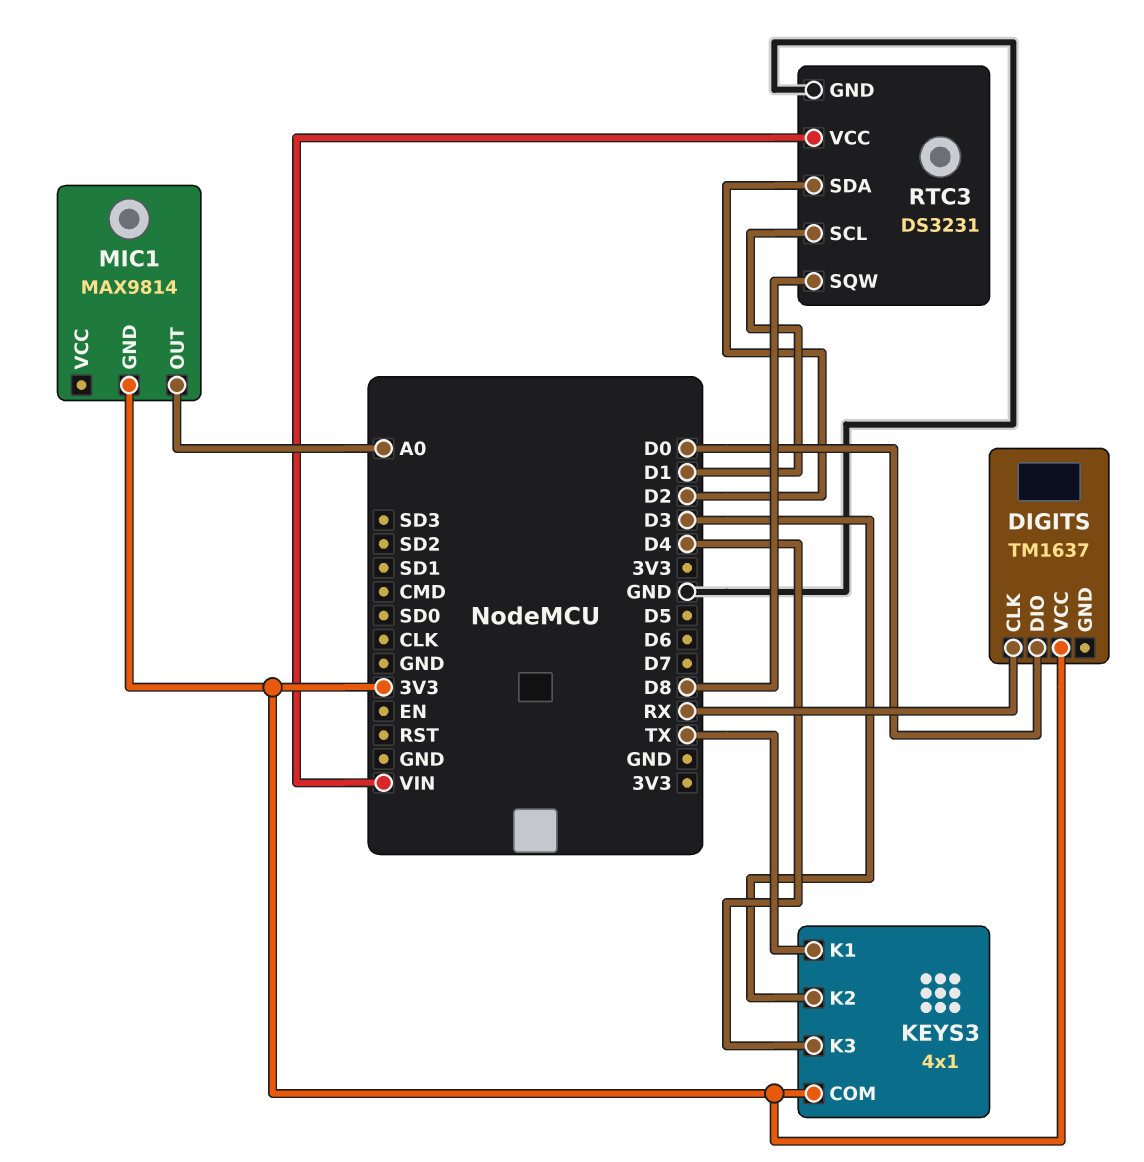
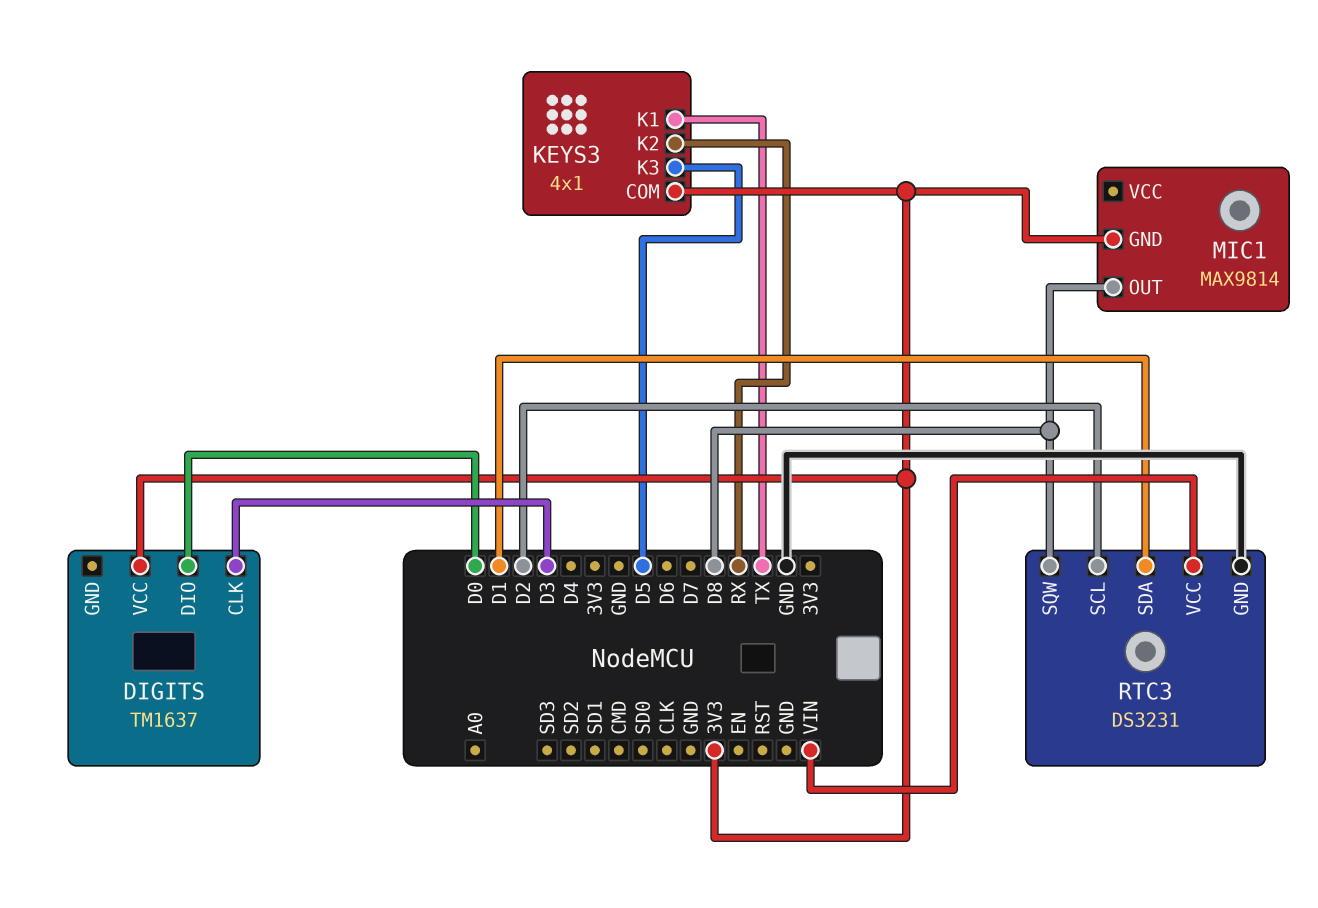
DIGITS pin CLK: RX -> D3
KEYS3 pin K2: D3 -> RX
KEYS3 pin K3: D4 -> D5
MIC1 pin OUT: A0 -> D8
RTC3 pin SCL: D1 -> D2
RTC3 pin SDA: D2 -> D1

